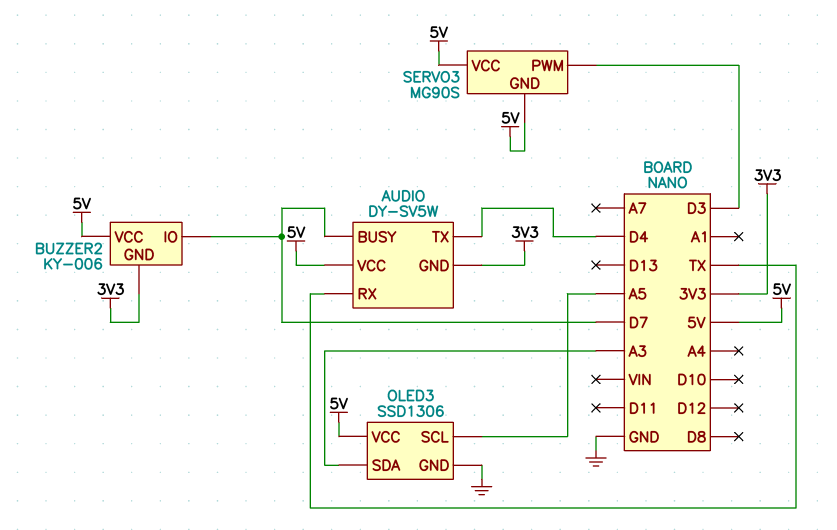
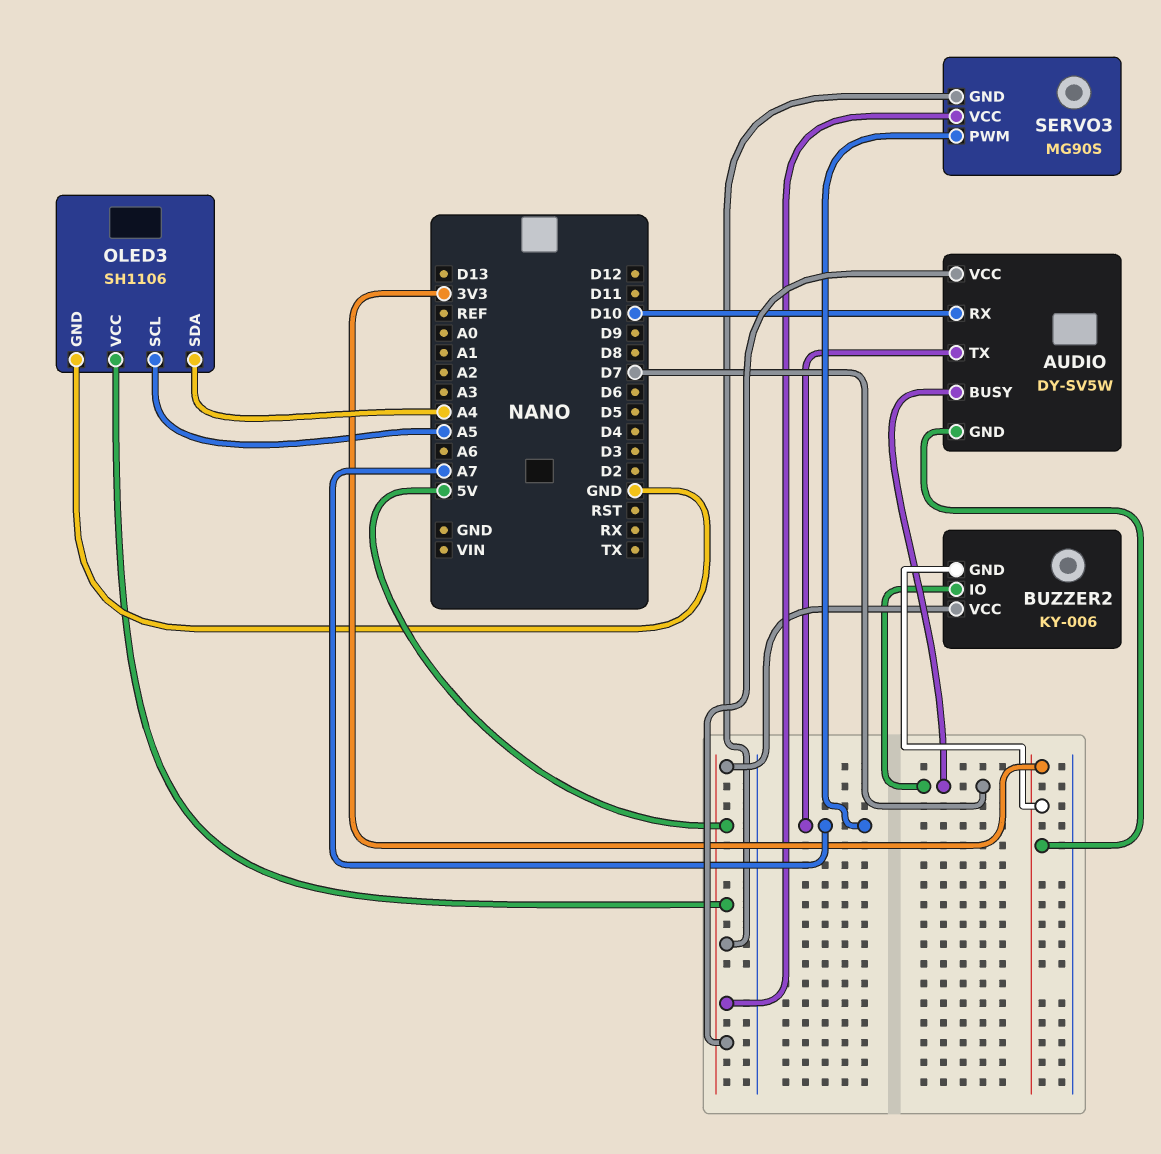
AUDIO pin RX: TX -> D10
AUDIO pin TX: D4 -> A7
OLED3: SSD1306 -> SH1106
OLED3 pin SDA: A3 -> A4
SERVO3 pin PWM: D3 -> A7

